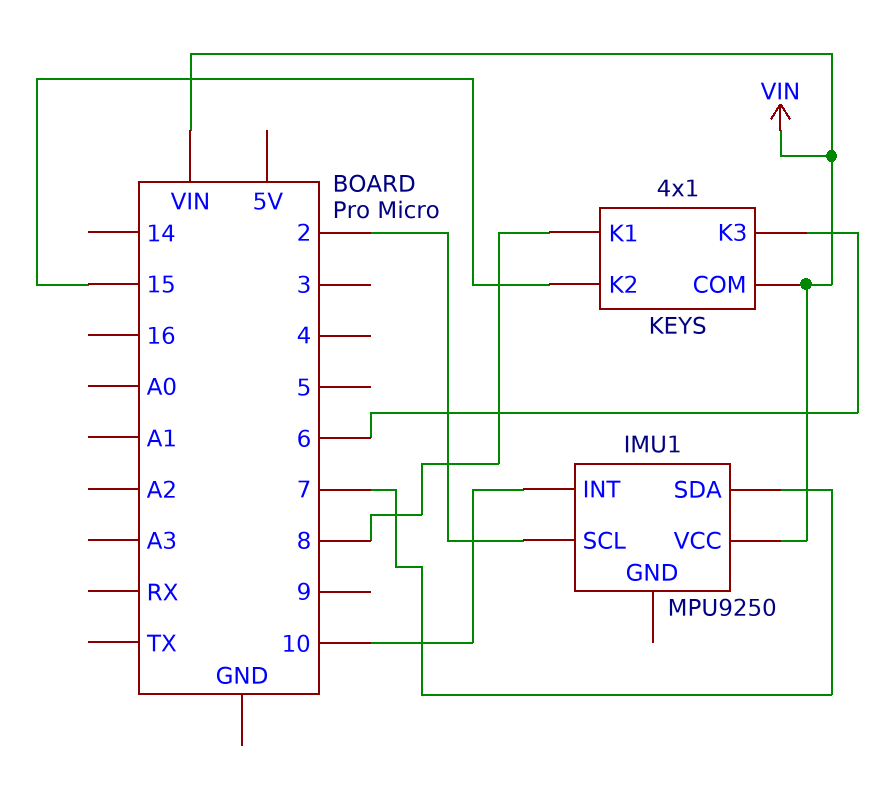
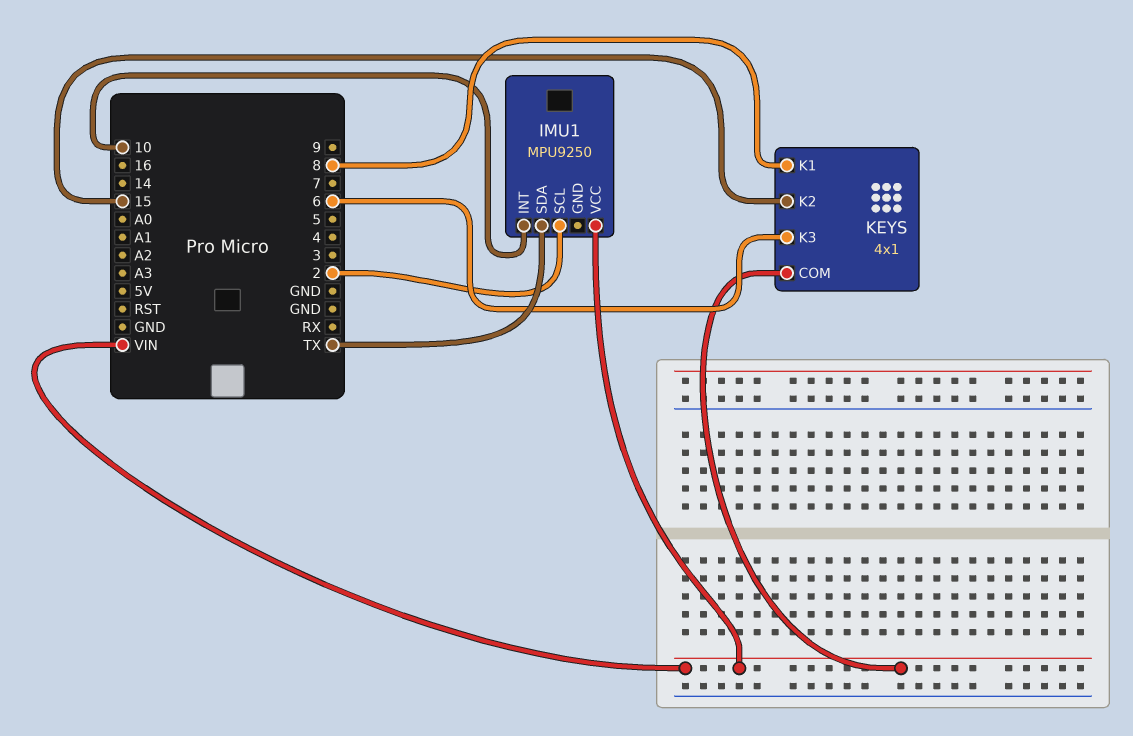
IMU1 pin SDA: 7 -> TX

